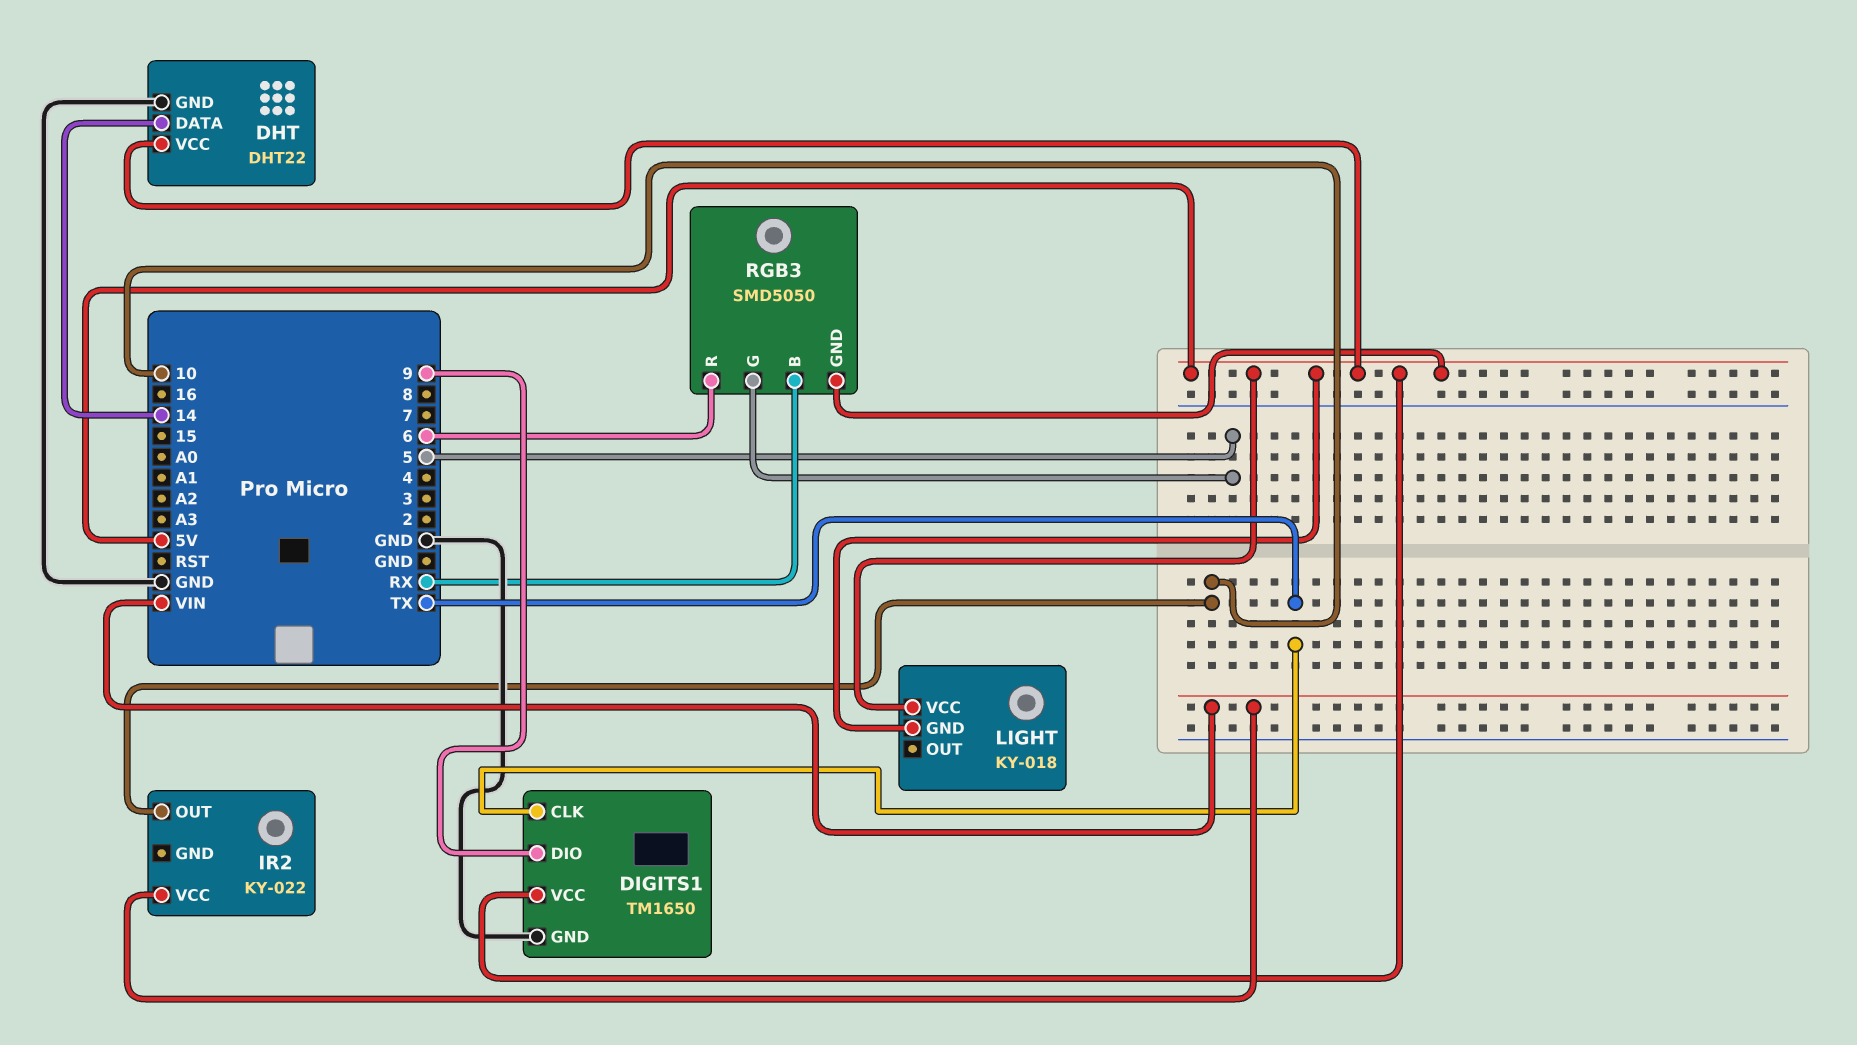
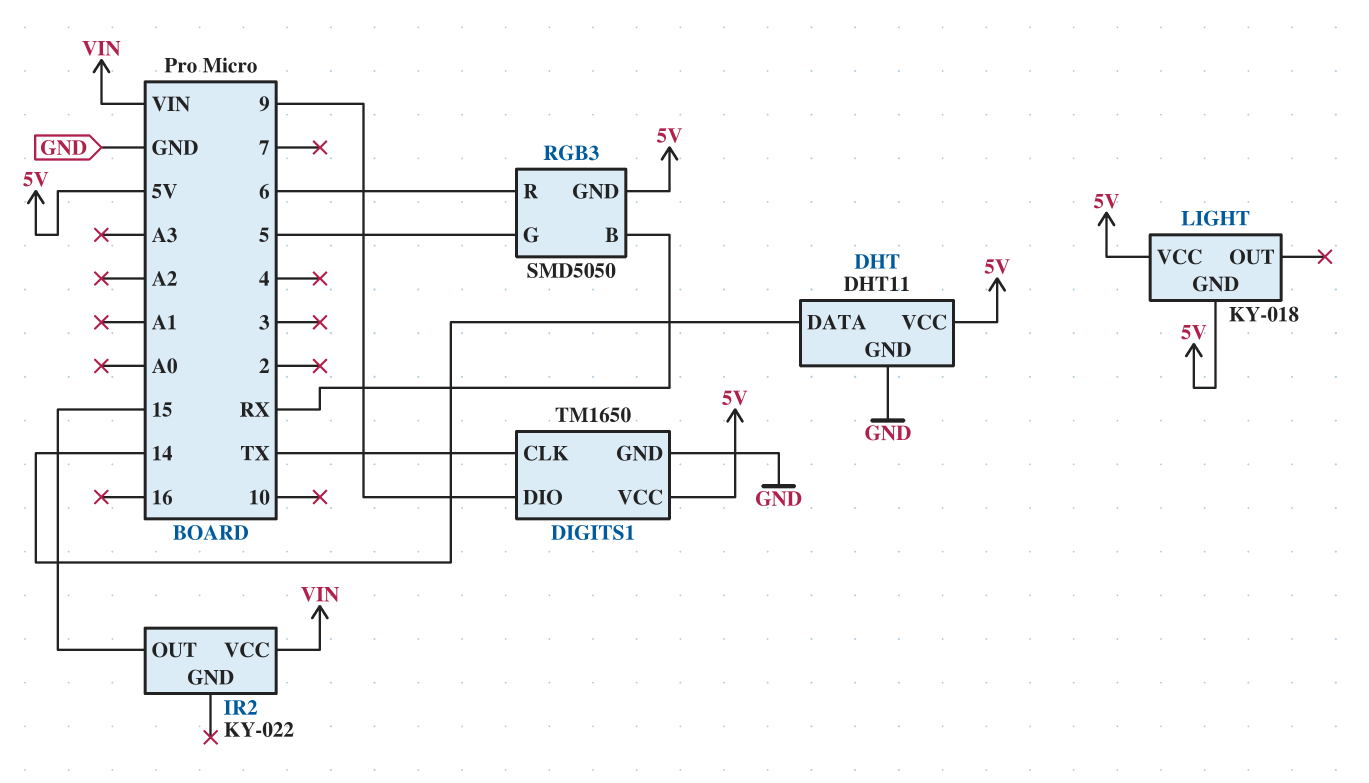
DHT: DHT22 -> DHT11
IR2 pin OUT: 10 -> 15

